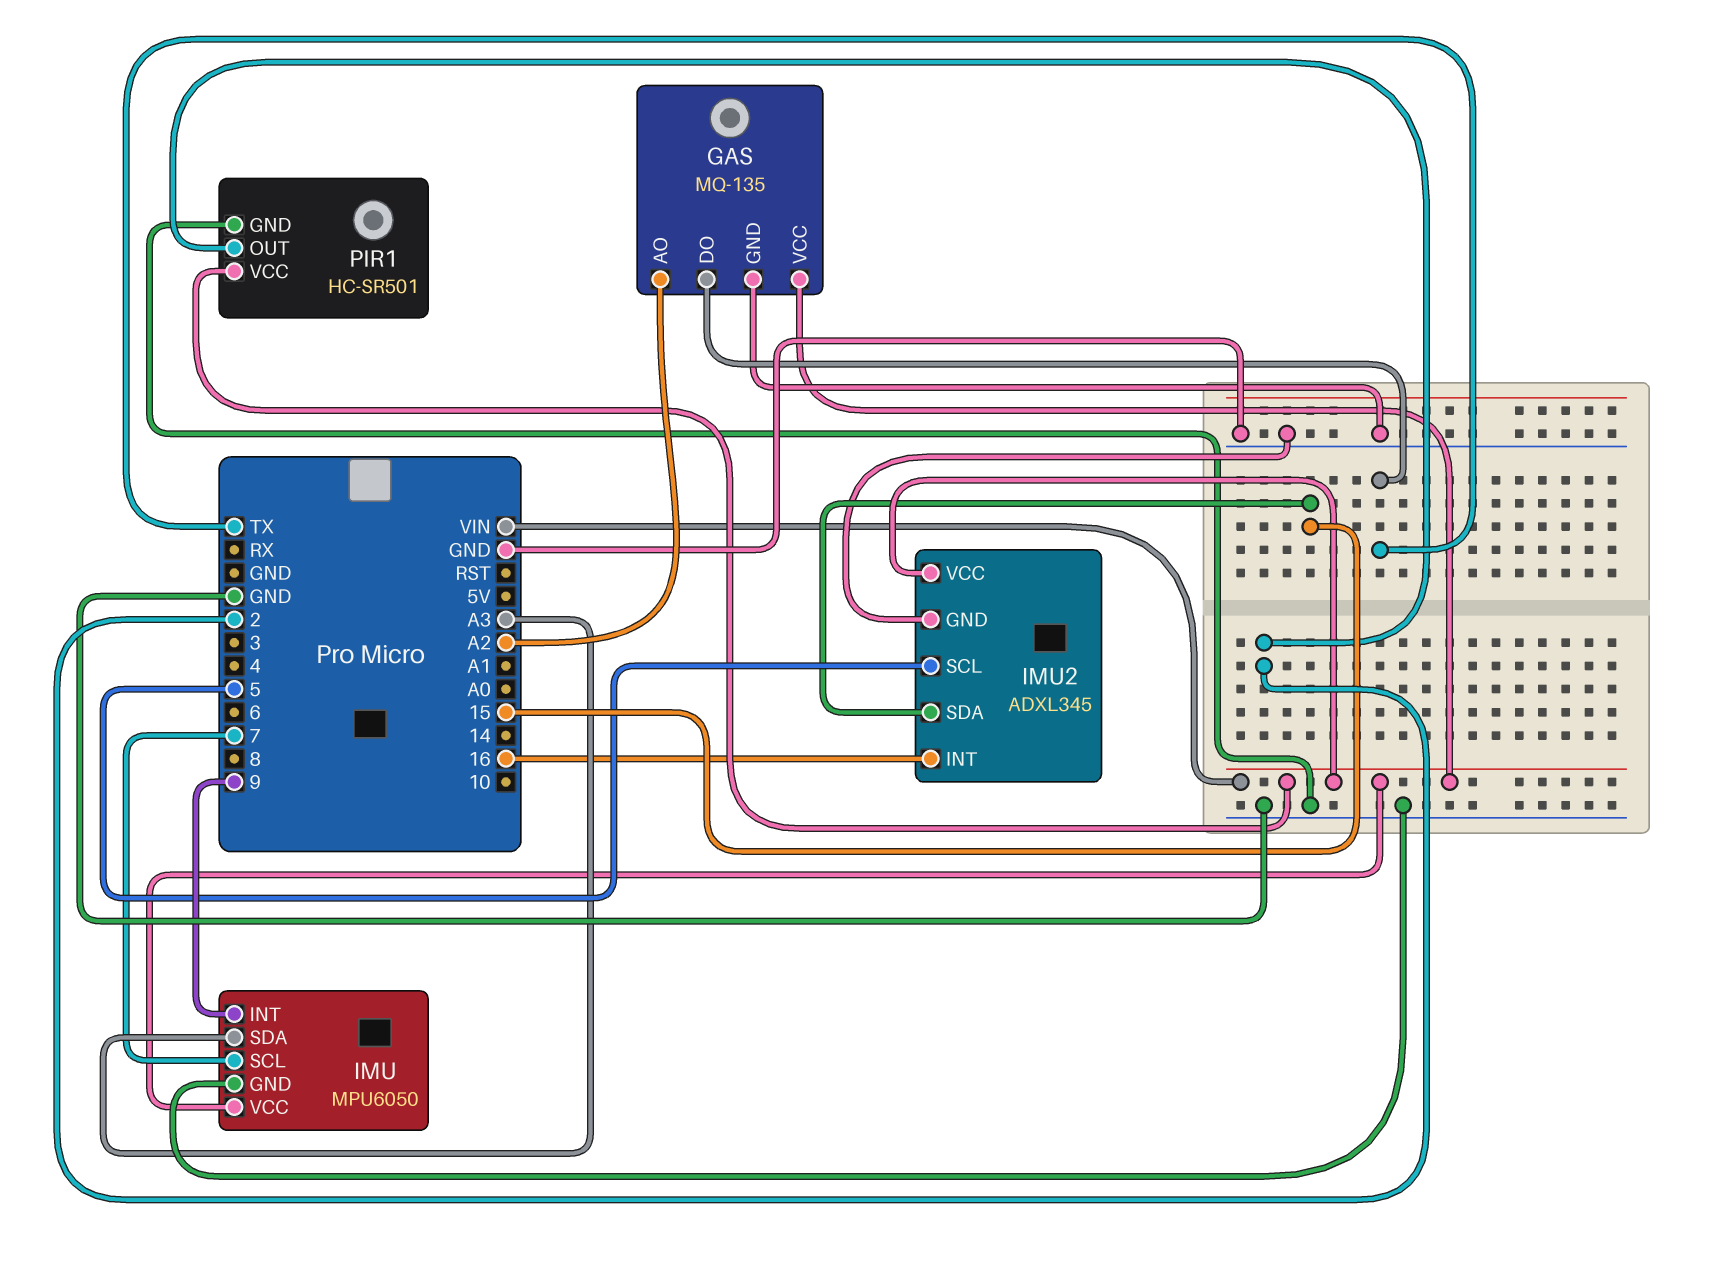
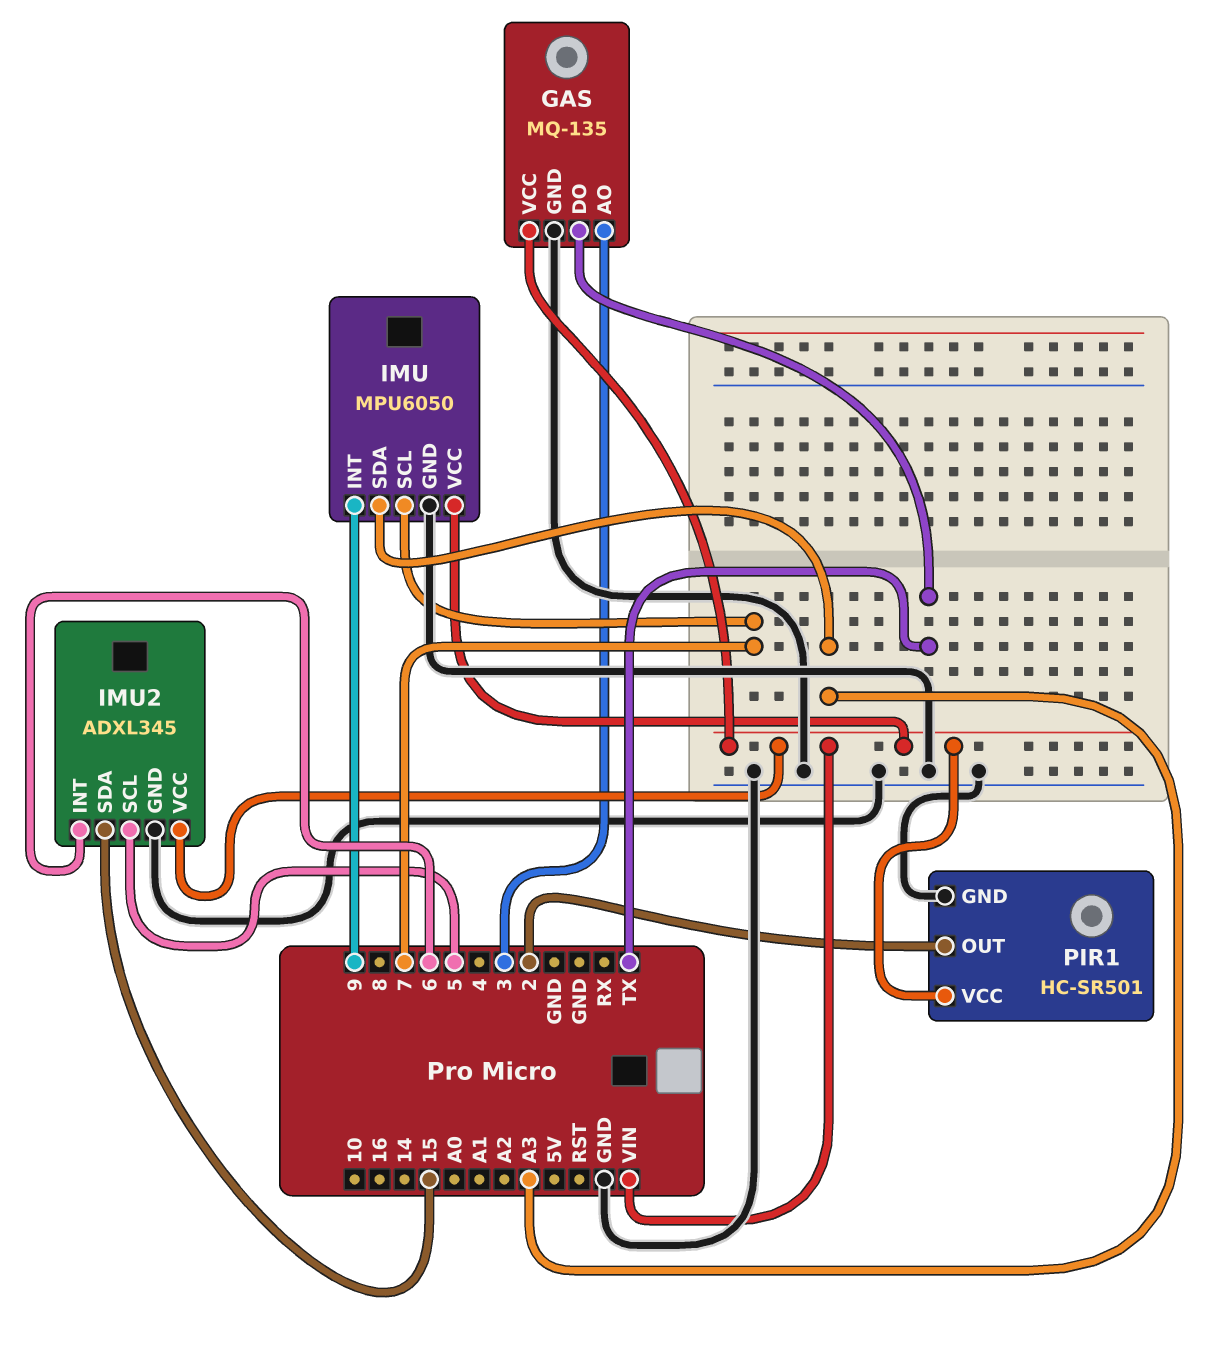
GAS pin AO: A2 -> 3
IMU2 pin INT: 16 -> 6

